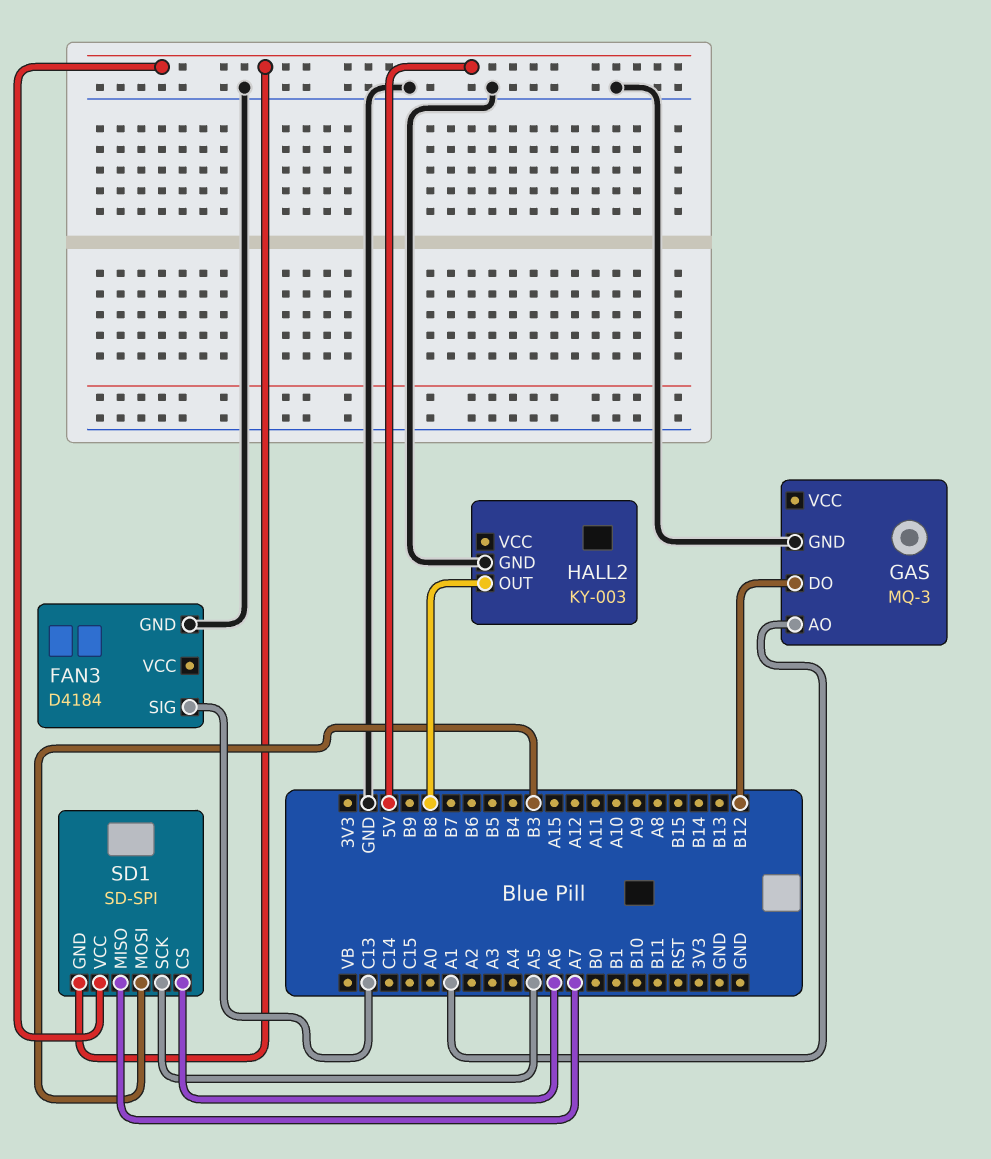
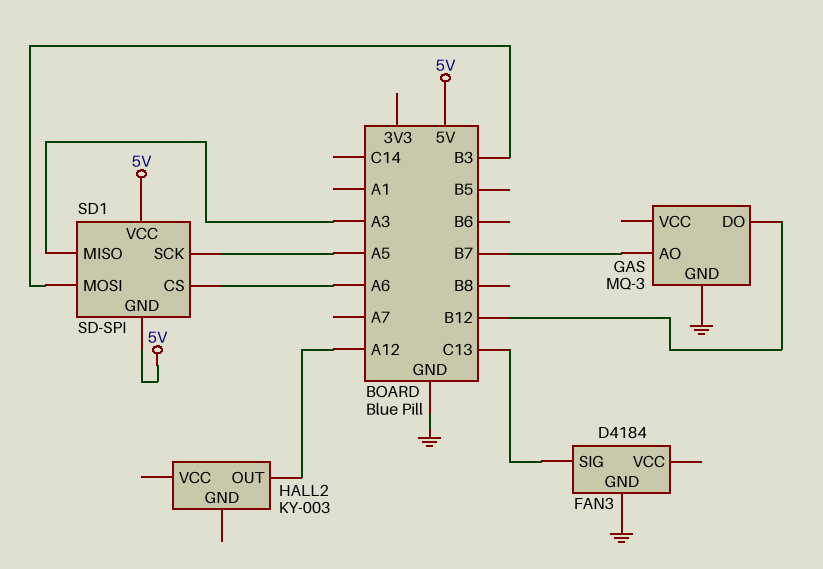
GAS pin AO: A1 -> B7
HALL2 pin GND: GND -> none
HALL2 pin OUT: B8 -> A12
SD1 pin MISO: A7 -> A3

